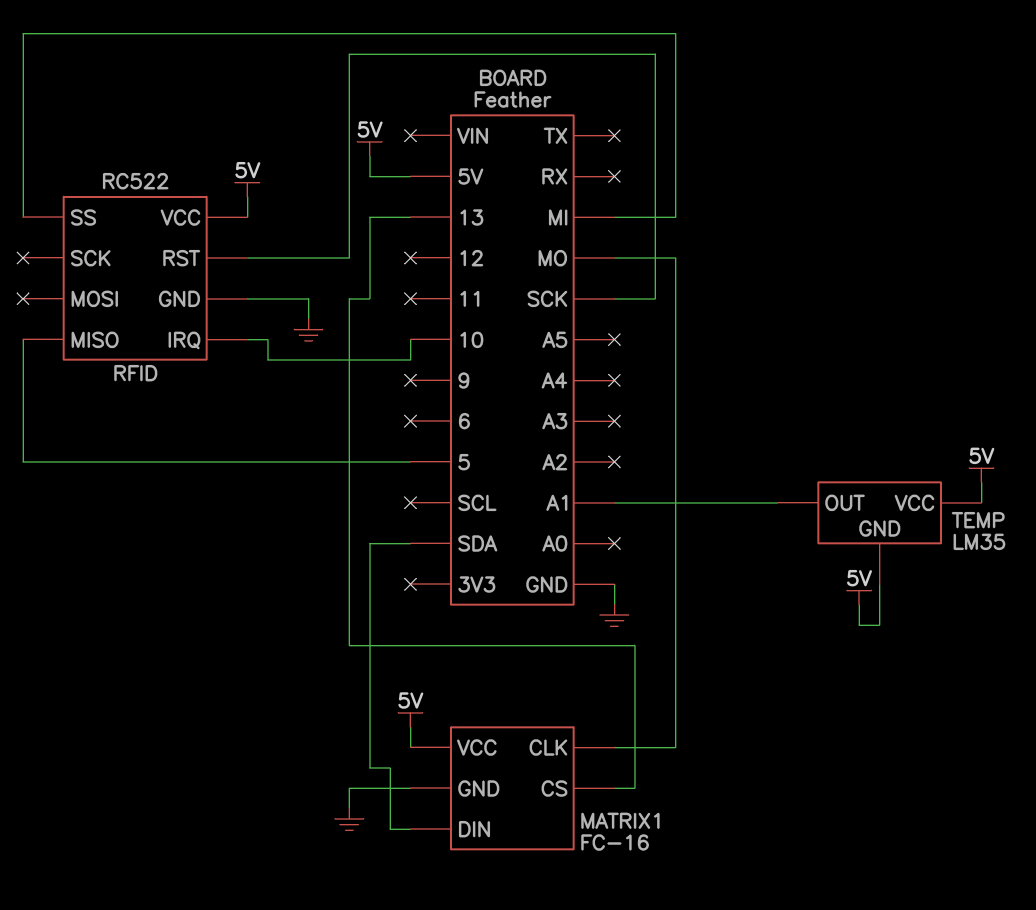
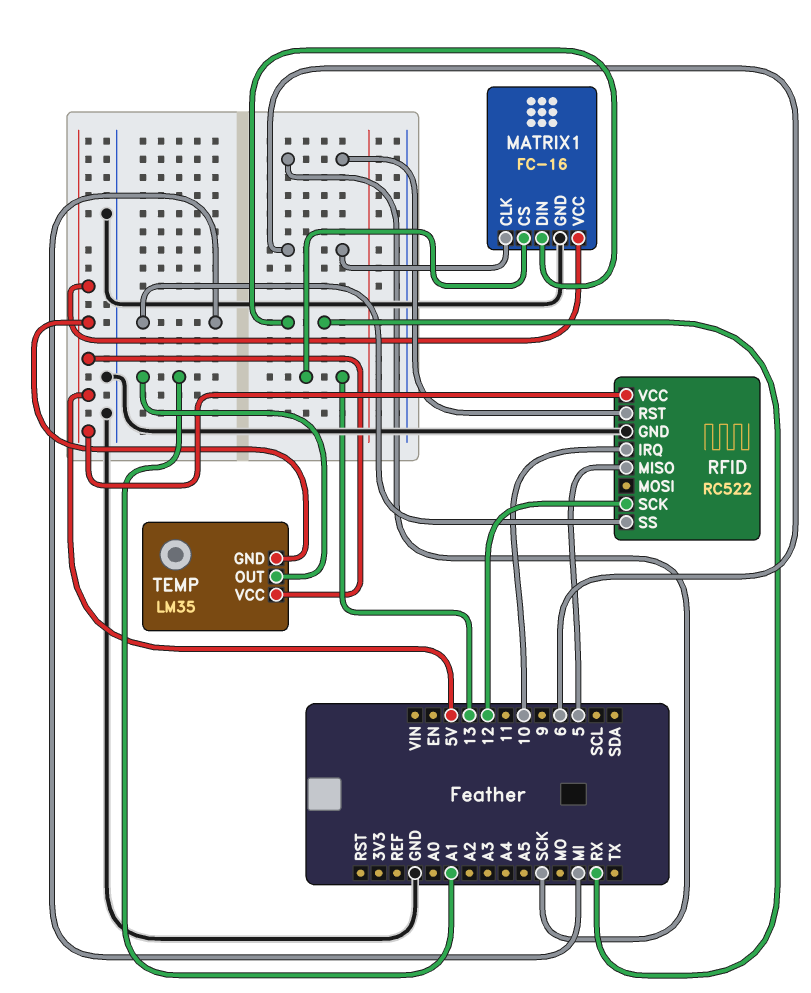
MATRIX1 pin CLK: MO -> 6
MATRIX1 pin DIN: SDA -> RX
RFID pin SCK: none -> 12

